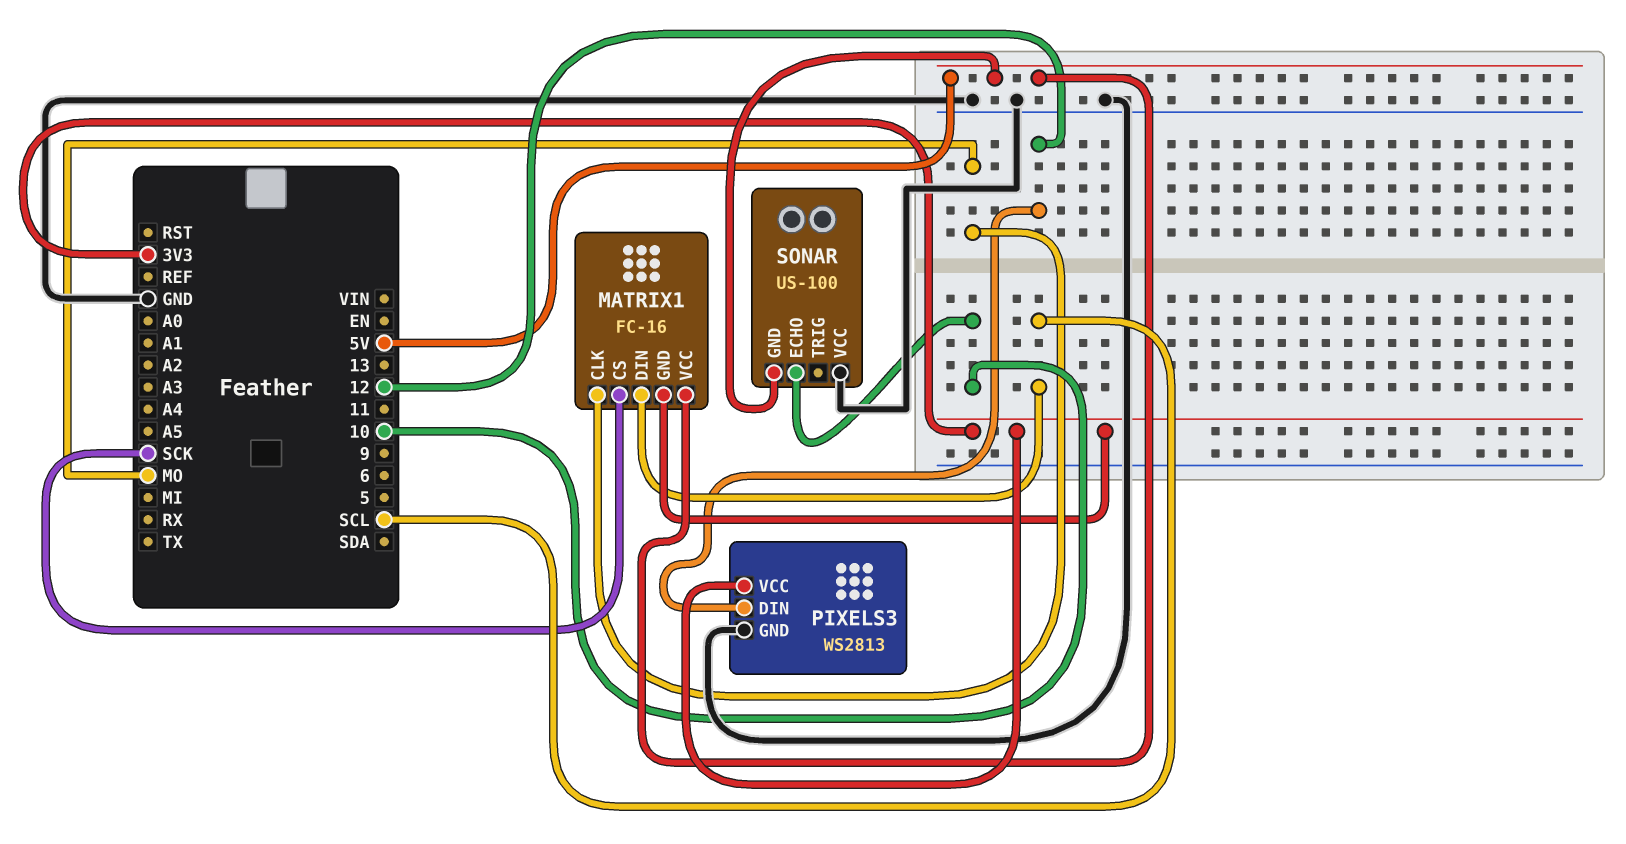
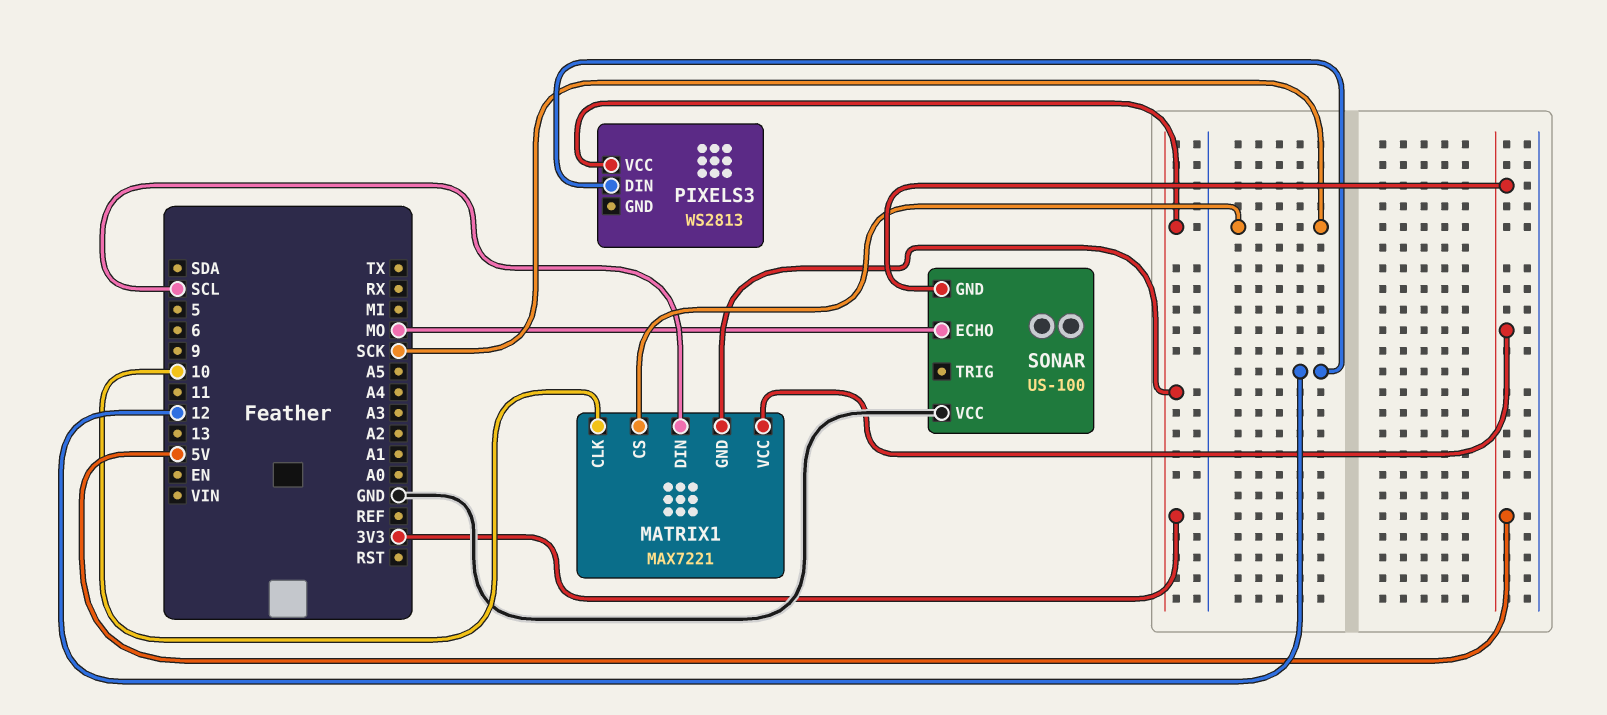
MATRIX1: FC-16 -> MAX7221
MATRIX1 pin CLK: MO -> 10
PIXELS3 pin GND: GND -> none
SONAR pin ECHO: 10 -> MO

